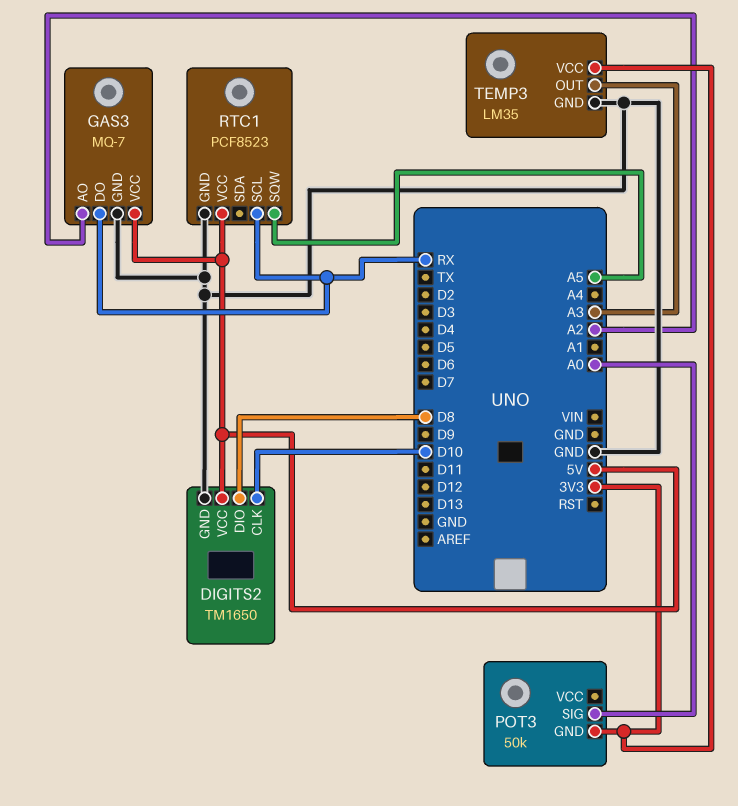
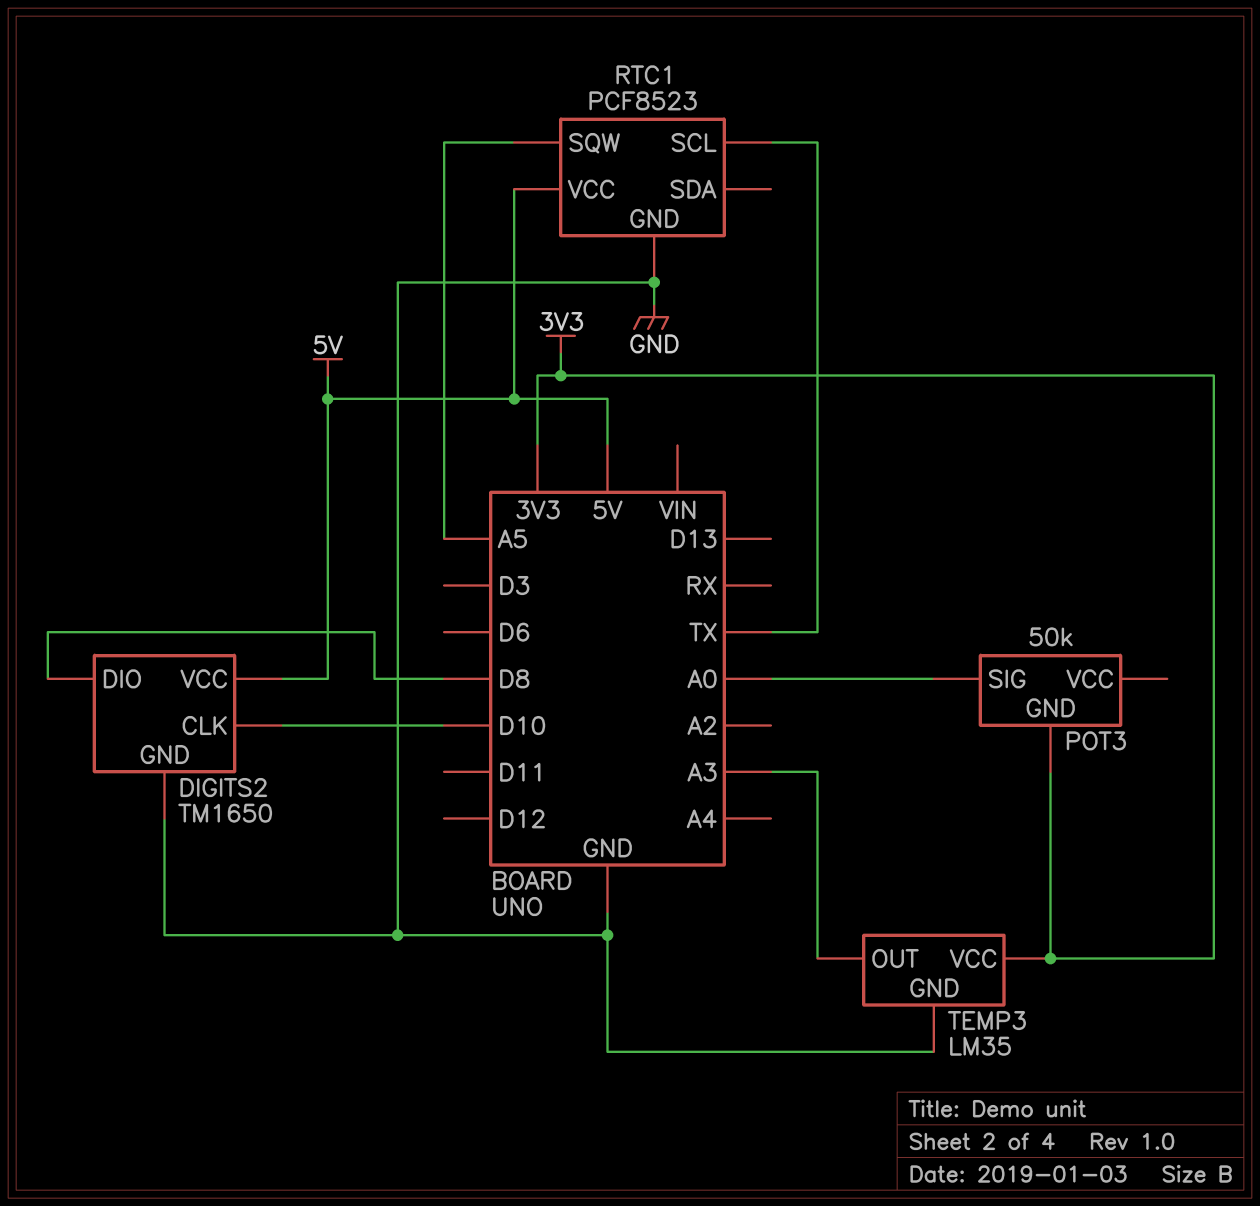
GAS3: MQ-7 -> none
GAS3 pin AO: A2 -> none
GAS3 pin DO: RX -> none
GAS3 pin GND: GND -> none
GAS3 pin VCC: 5V -> none
RTC1 pin SCL: RX -> TX

